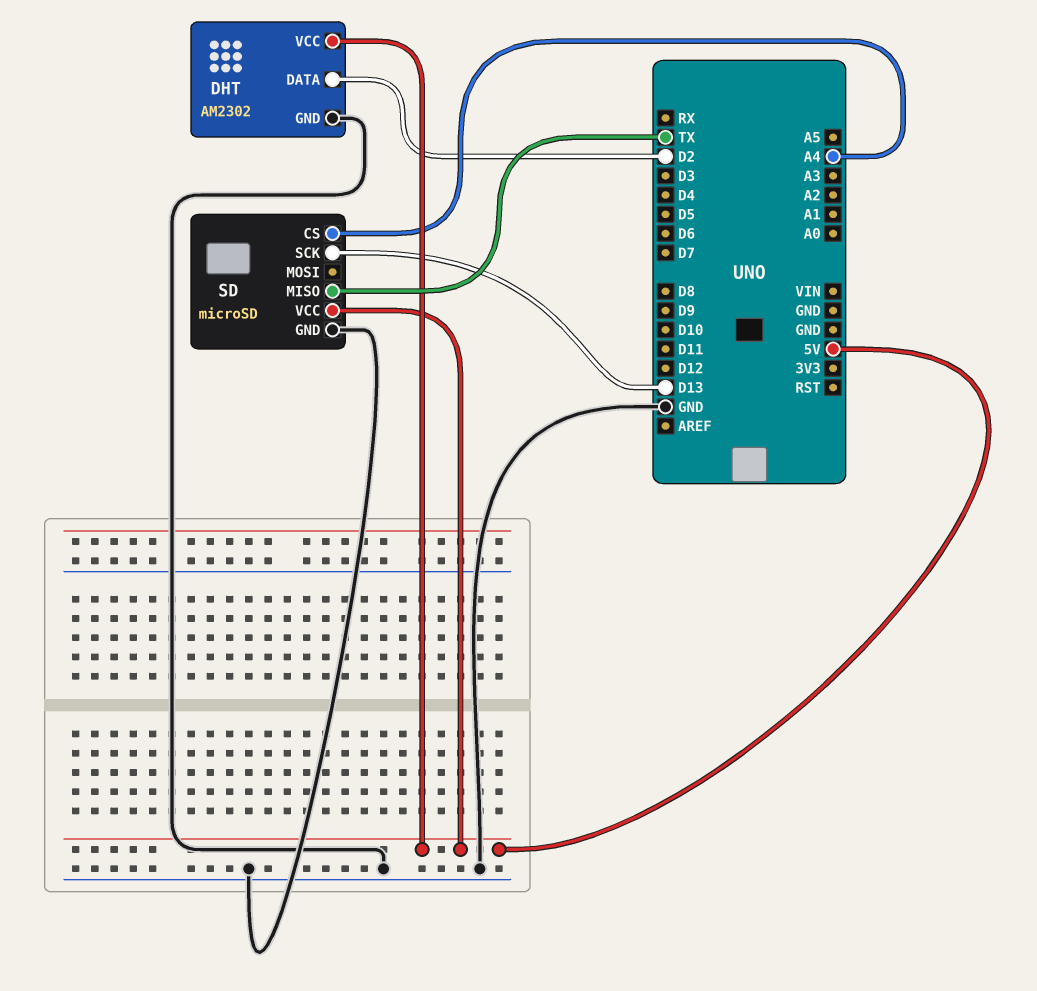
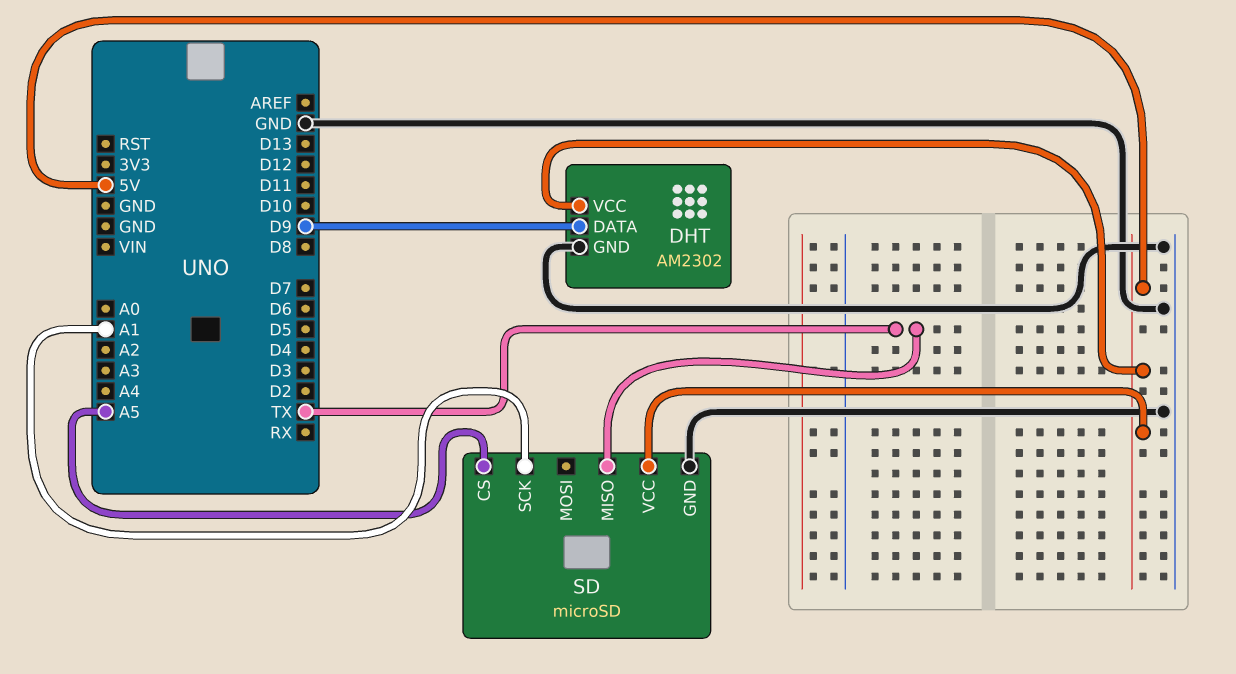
DHT pin DATA: D2 -> D9
SD pin CS: A4 -> A5
SD pin SCK: D13 -> A1

